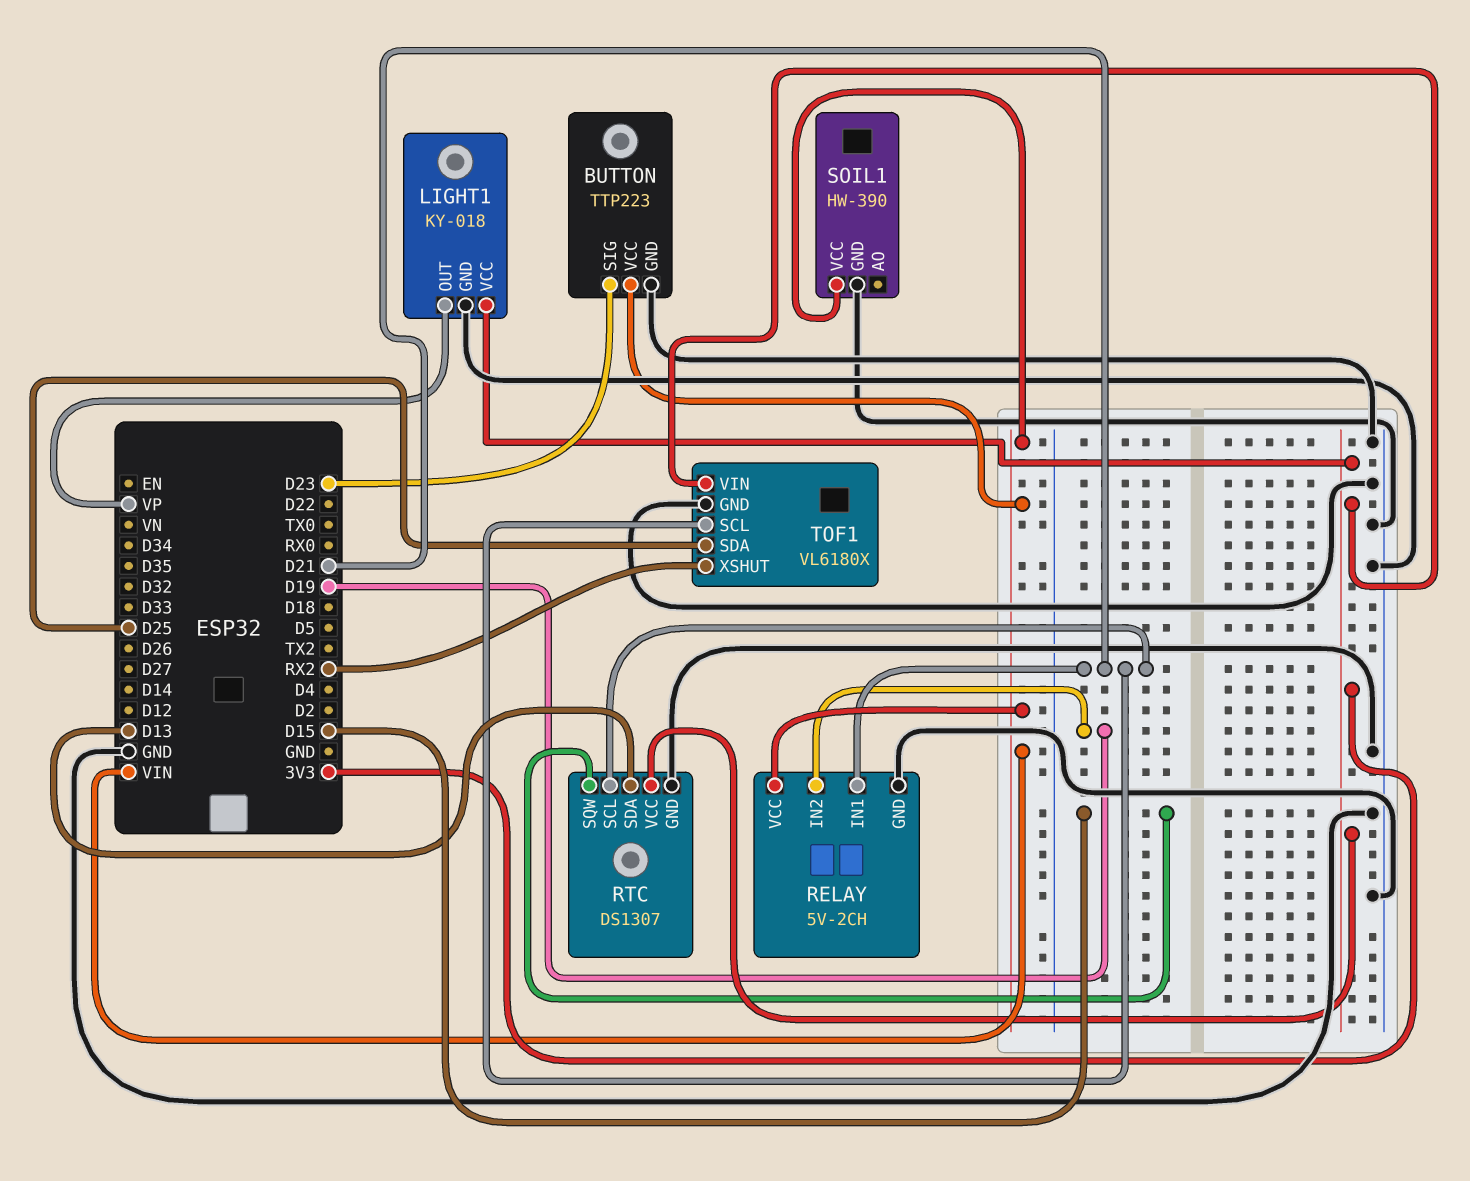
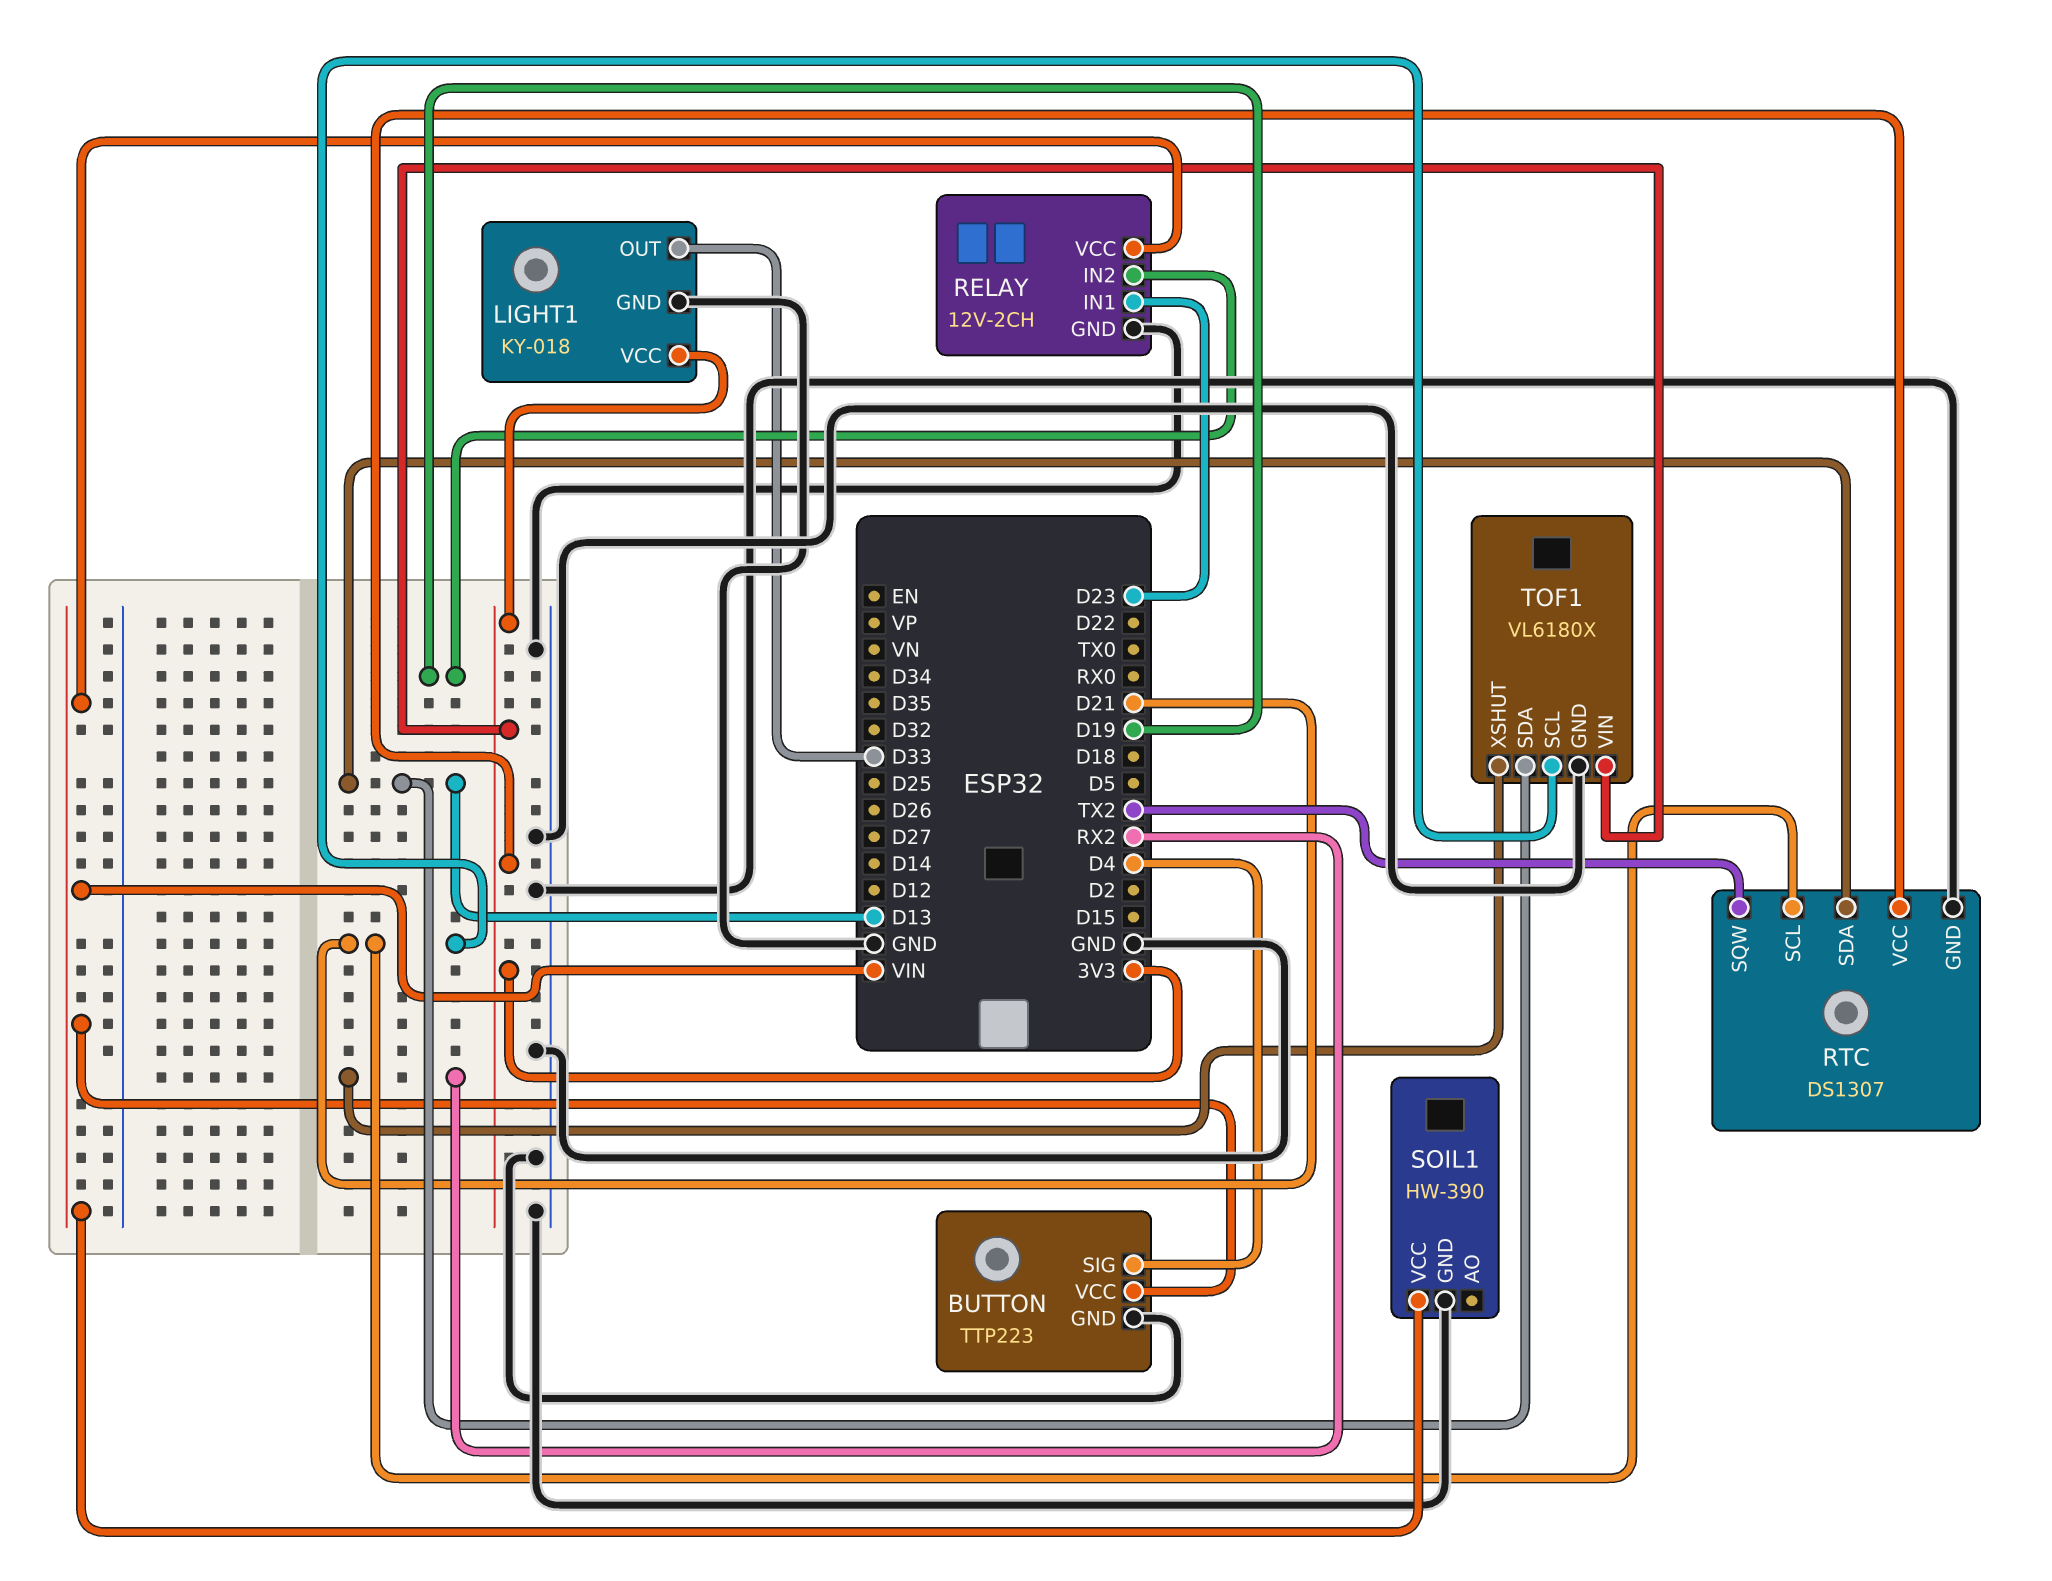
BUTTON pin SIG: D23 -> D4
LIGHT1 pin OUT: VP -> D33
RELAY: 5V-2CH -> 12V-2CH
RELAY pin IN1: D21 -> D23
RTC pin SQW: D15 -> TX2
TOF1 pin SDA: D25 -> D13

